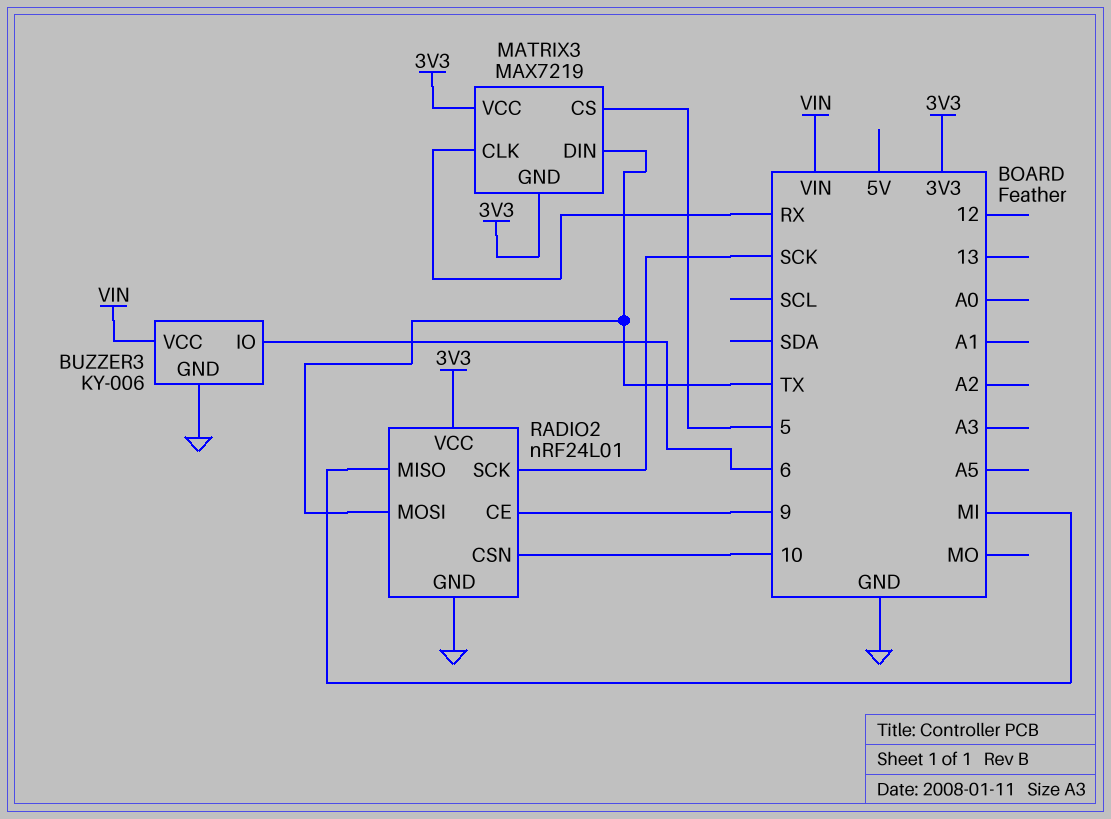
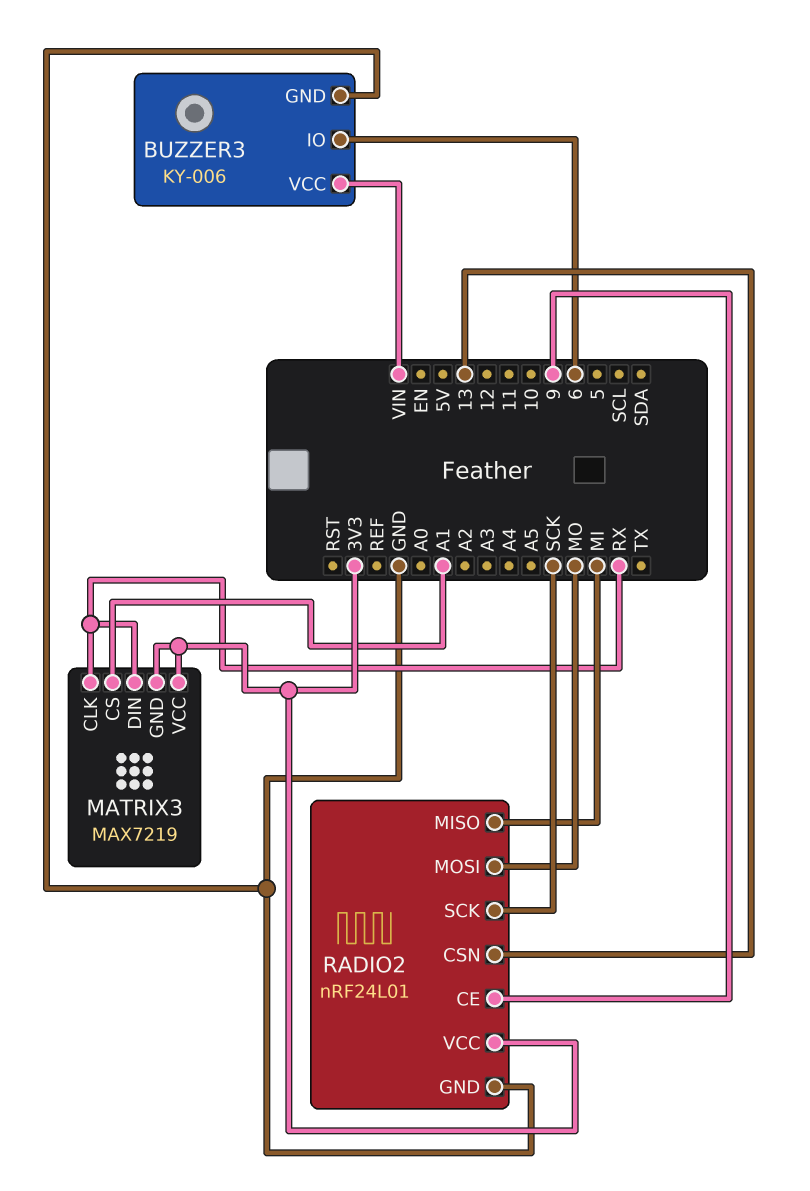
MATRIX3 pin CS: 5 -> A1
MATRIX3 pin DIN: TX -> RX
RADIO2 pin CSN: 10 -> 13
RADIO2 pin MOSI: TX -> MO

